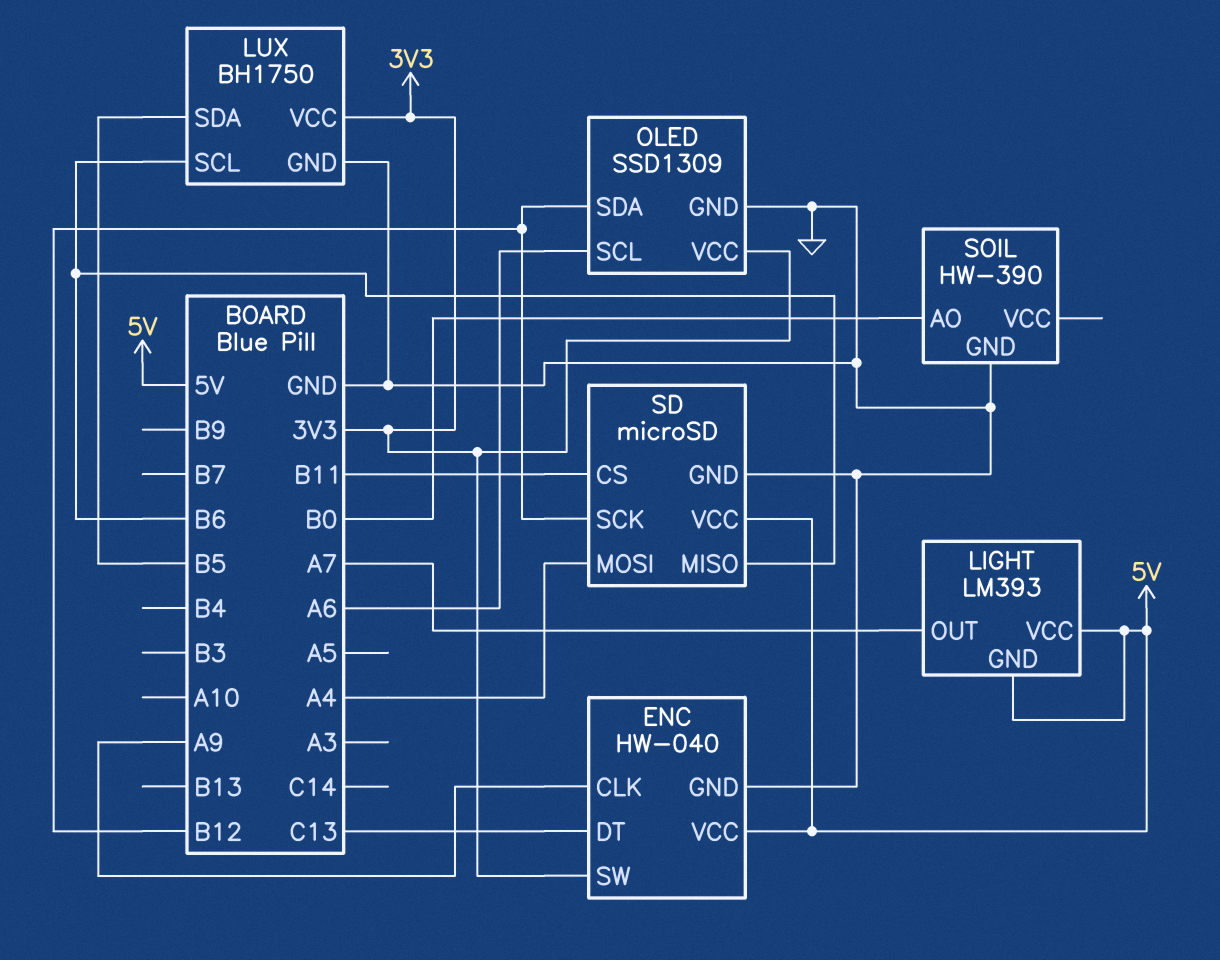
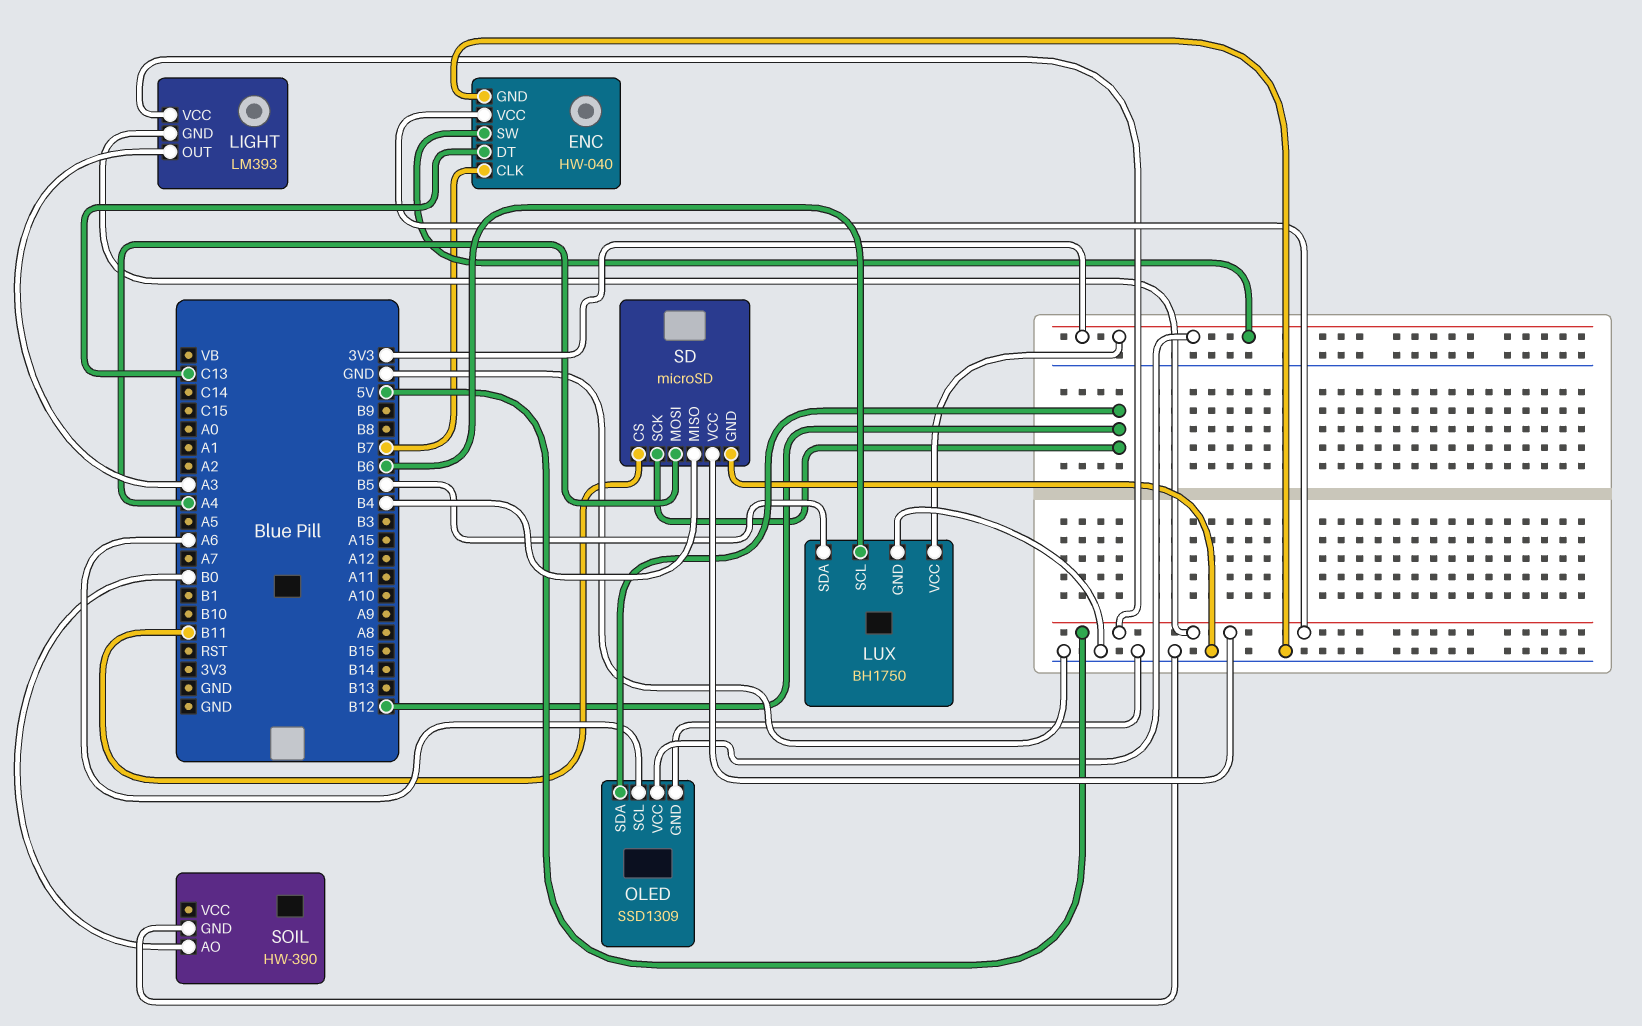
ENC pin CLK: A9 -> B7
LIGHT pin OUT: A7 -> A3
SD pin MISO: B6 -> B4

